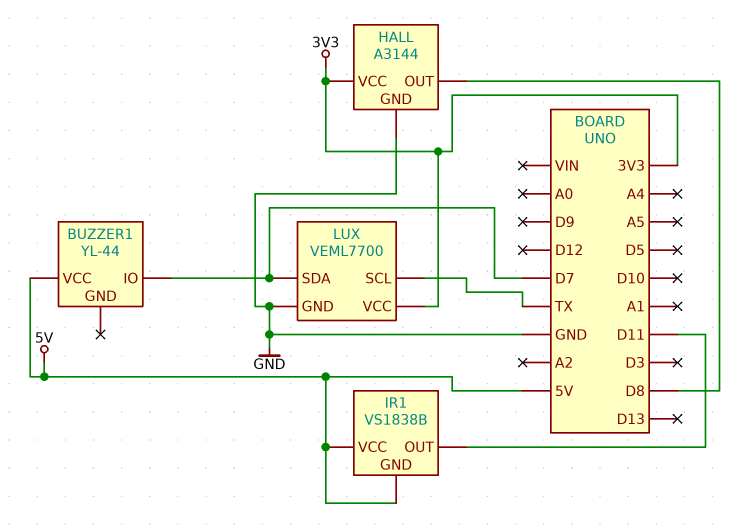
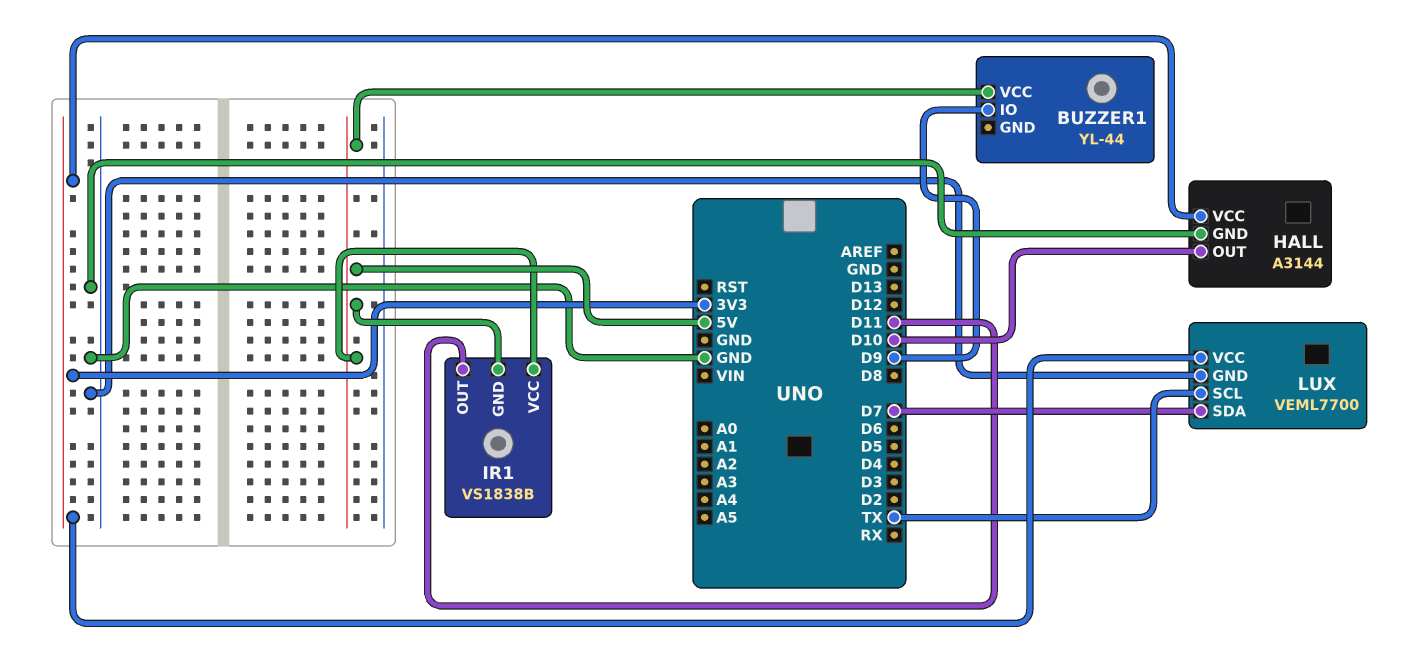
BUZZER1 pin IO: D7 -> D9
HALL pin OUT: D8 -> D10

